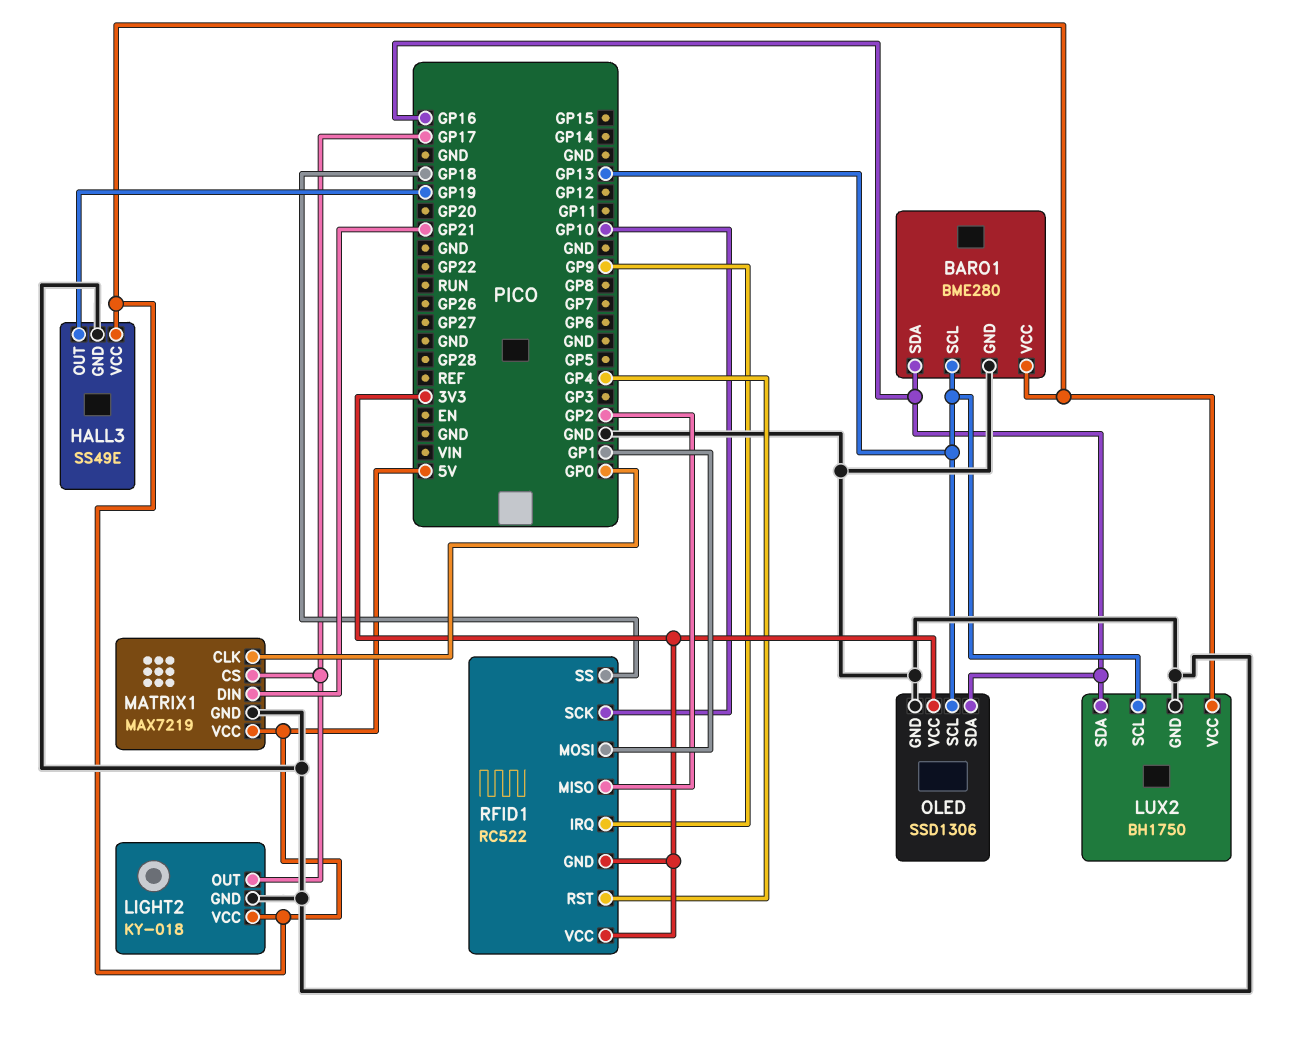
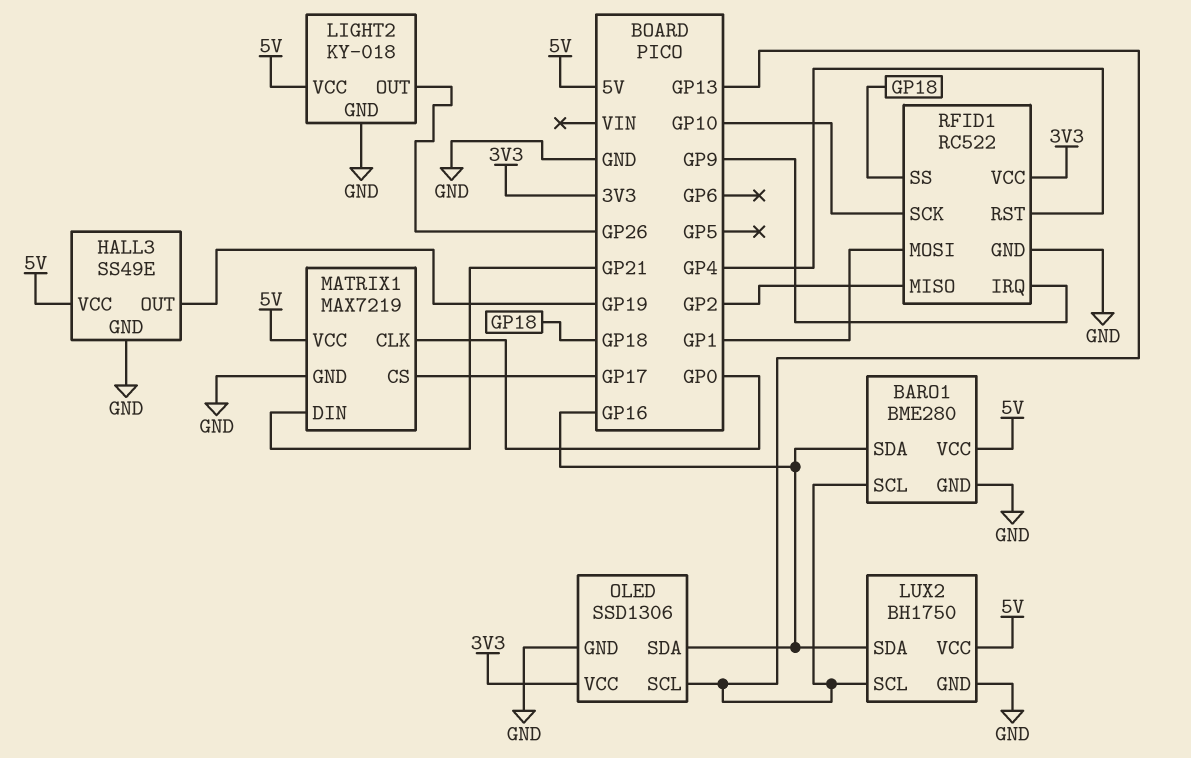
LIGHT2 pin OUT: GP17 -> GP26
RFID1 pin GND: 3V3 -> GND

